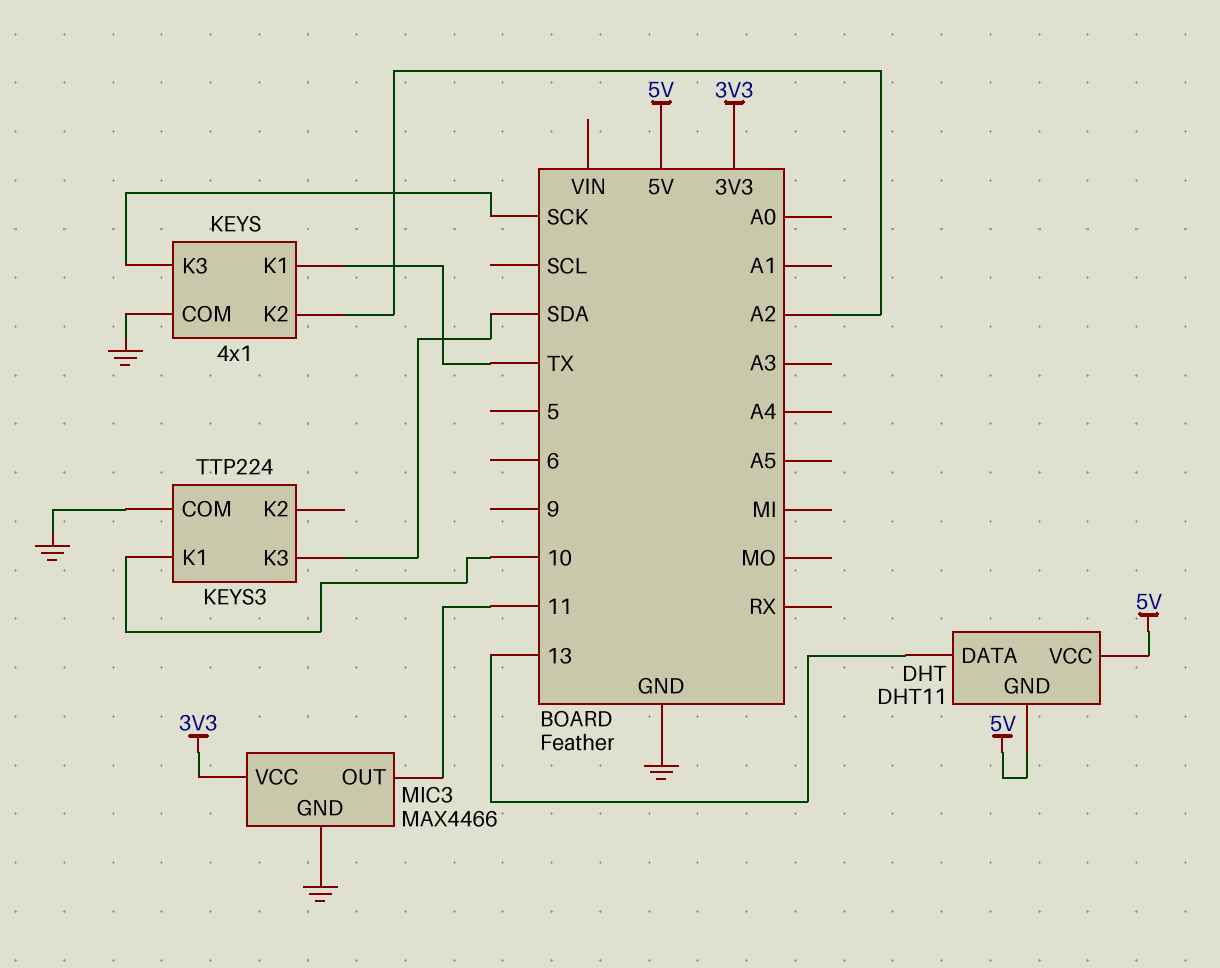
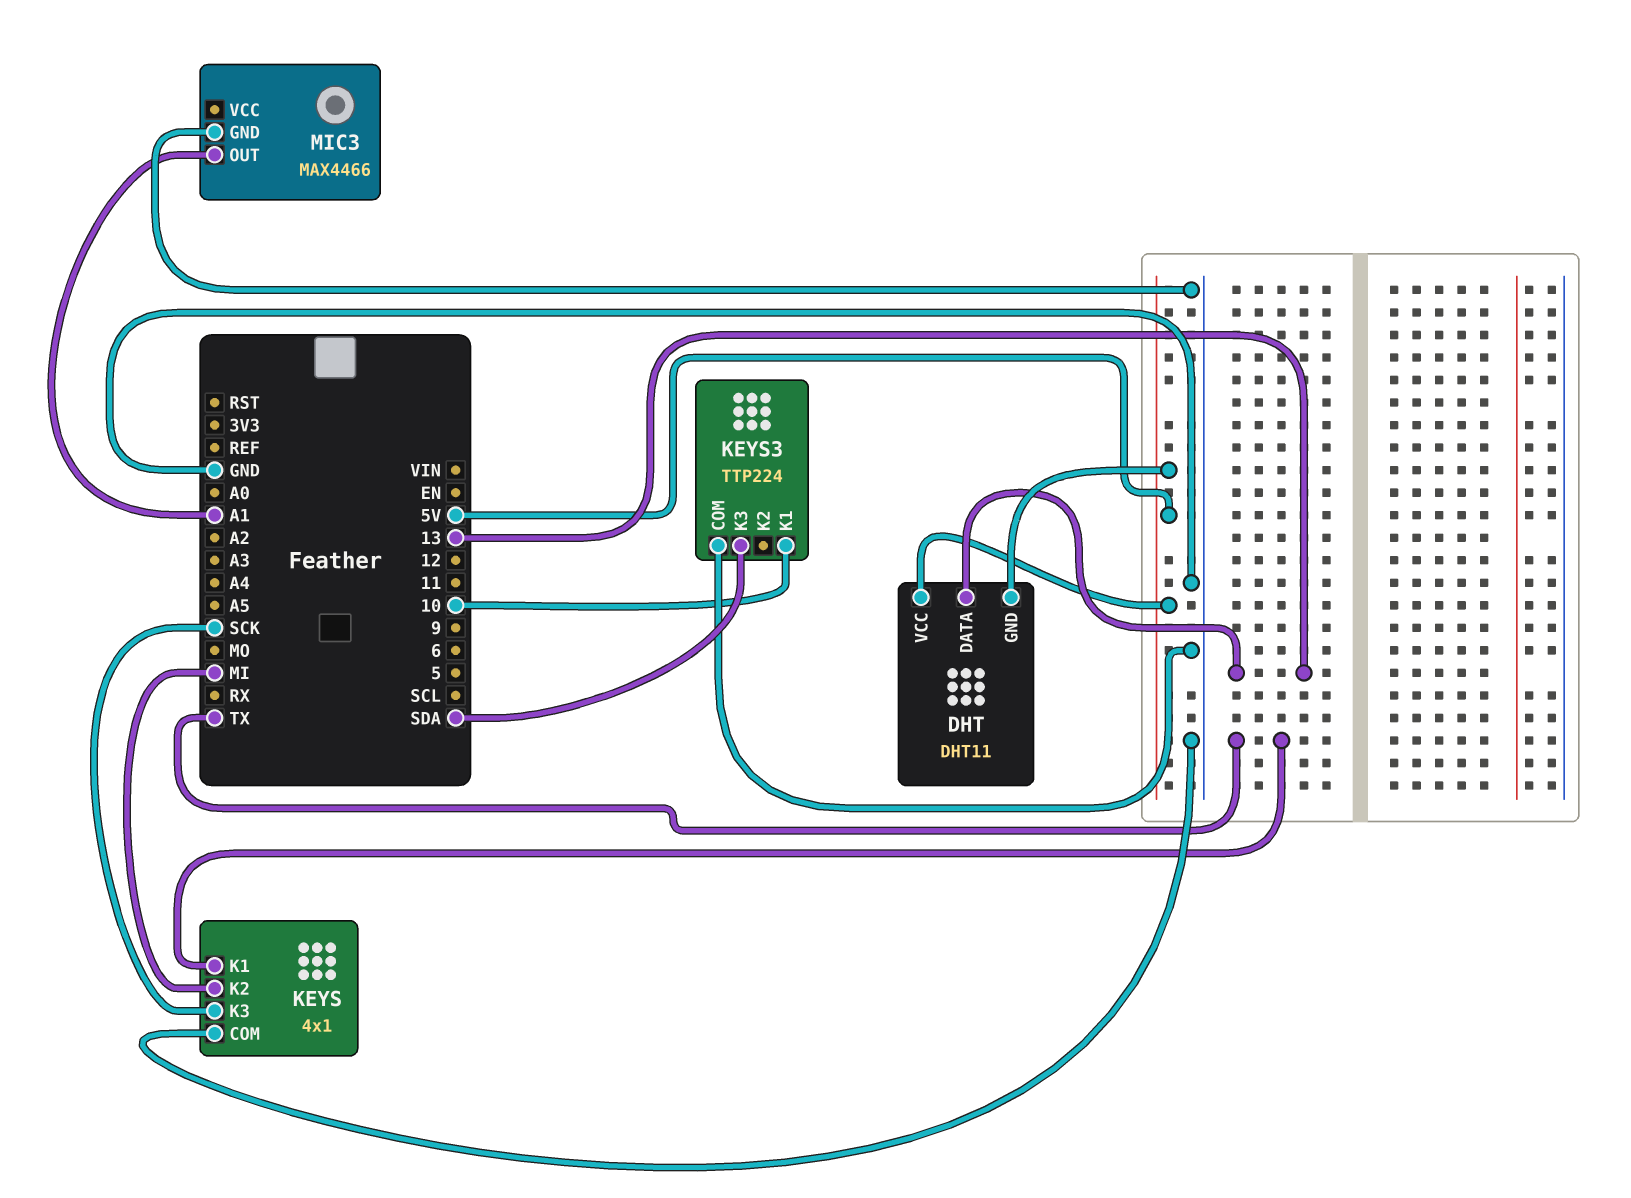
KEYS pin K2: A2 -> MI
MIC3 pin OUT: 11 -> A1
MIC3 pin VCC: 3V3 -> none

